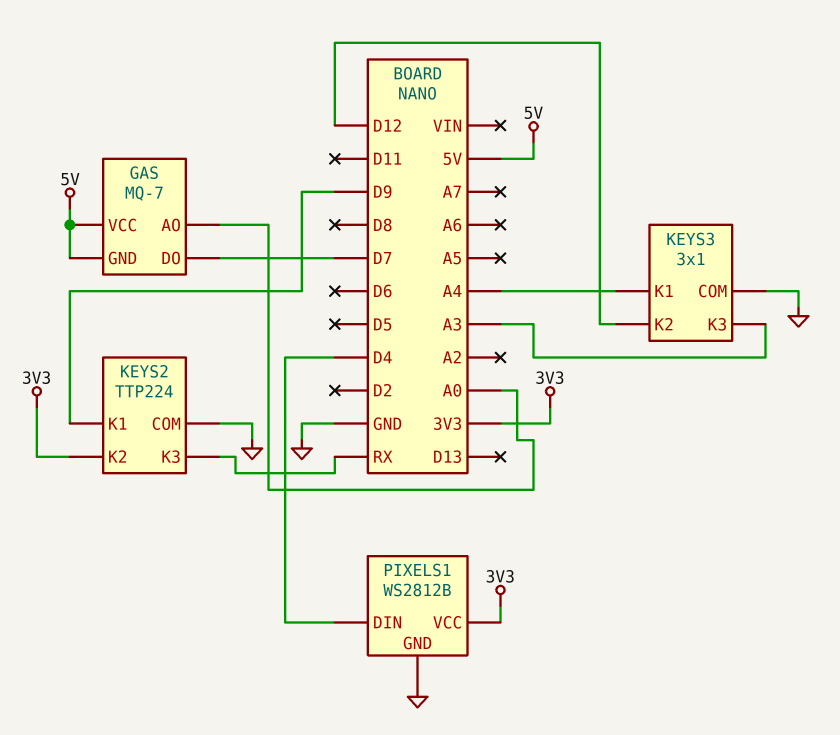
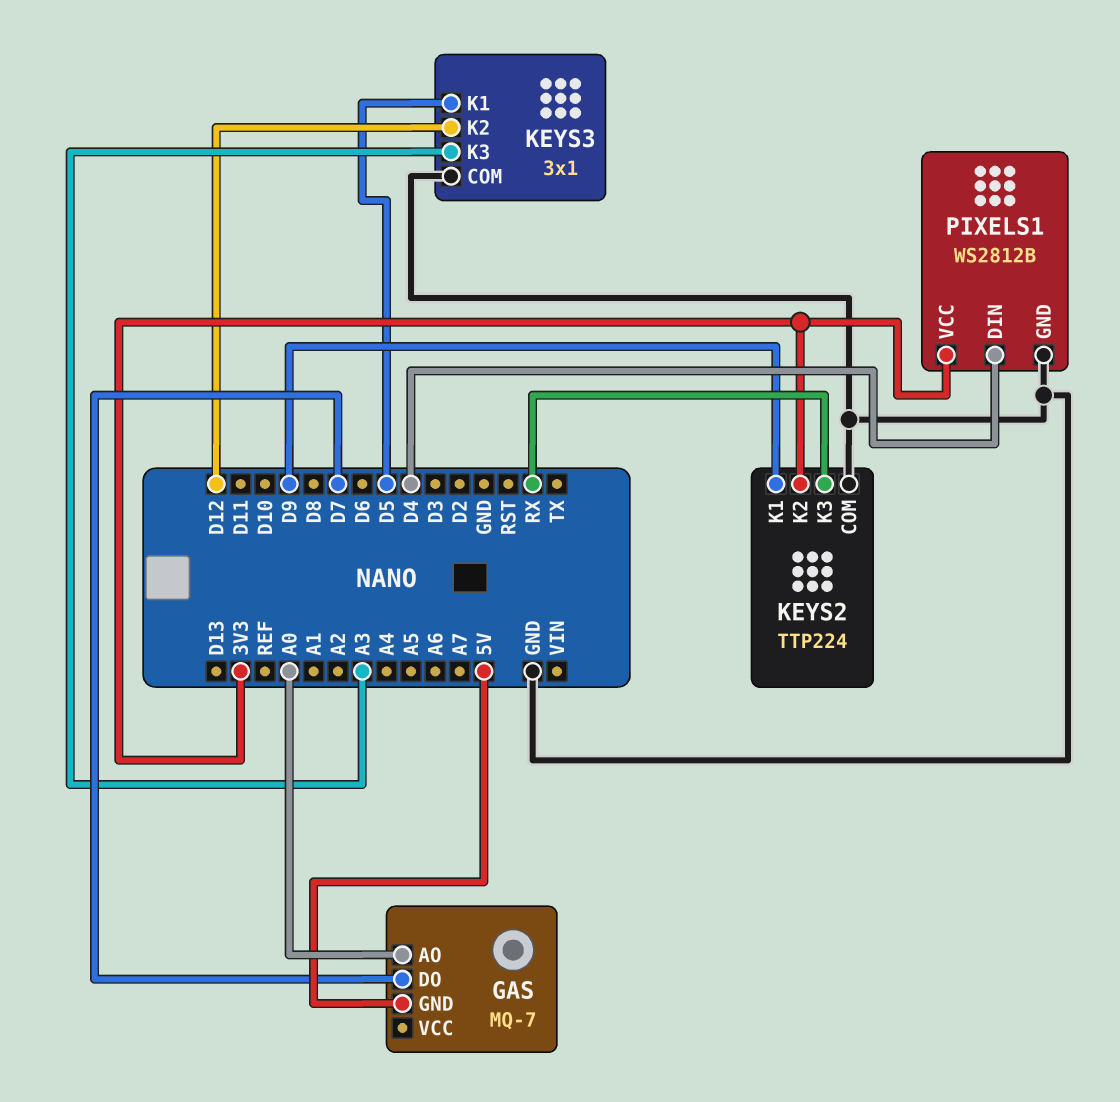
GAS pin VCC: 5V -> none
KEYS3 pin K1: A4 -> D5

